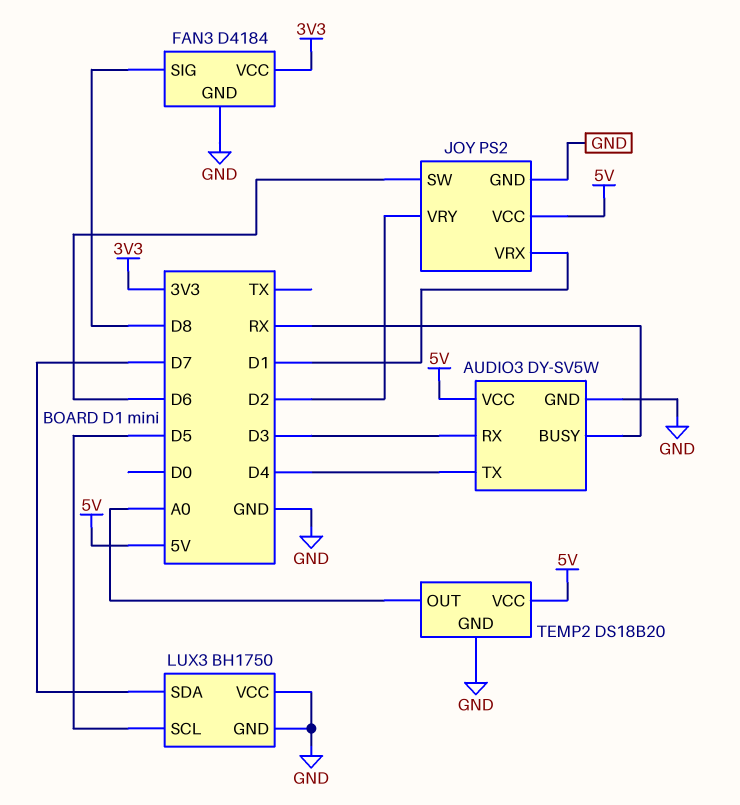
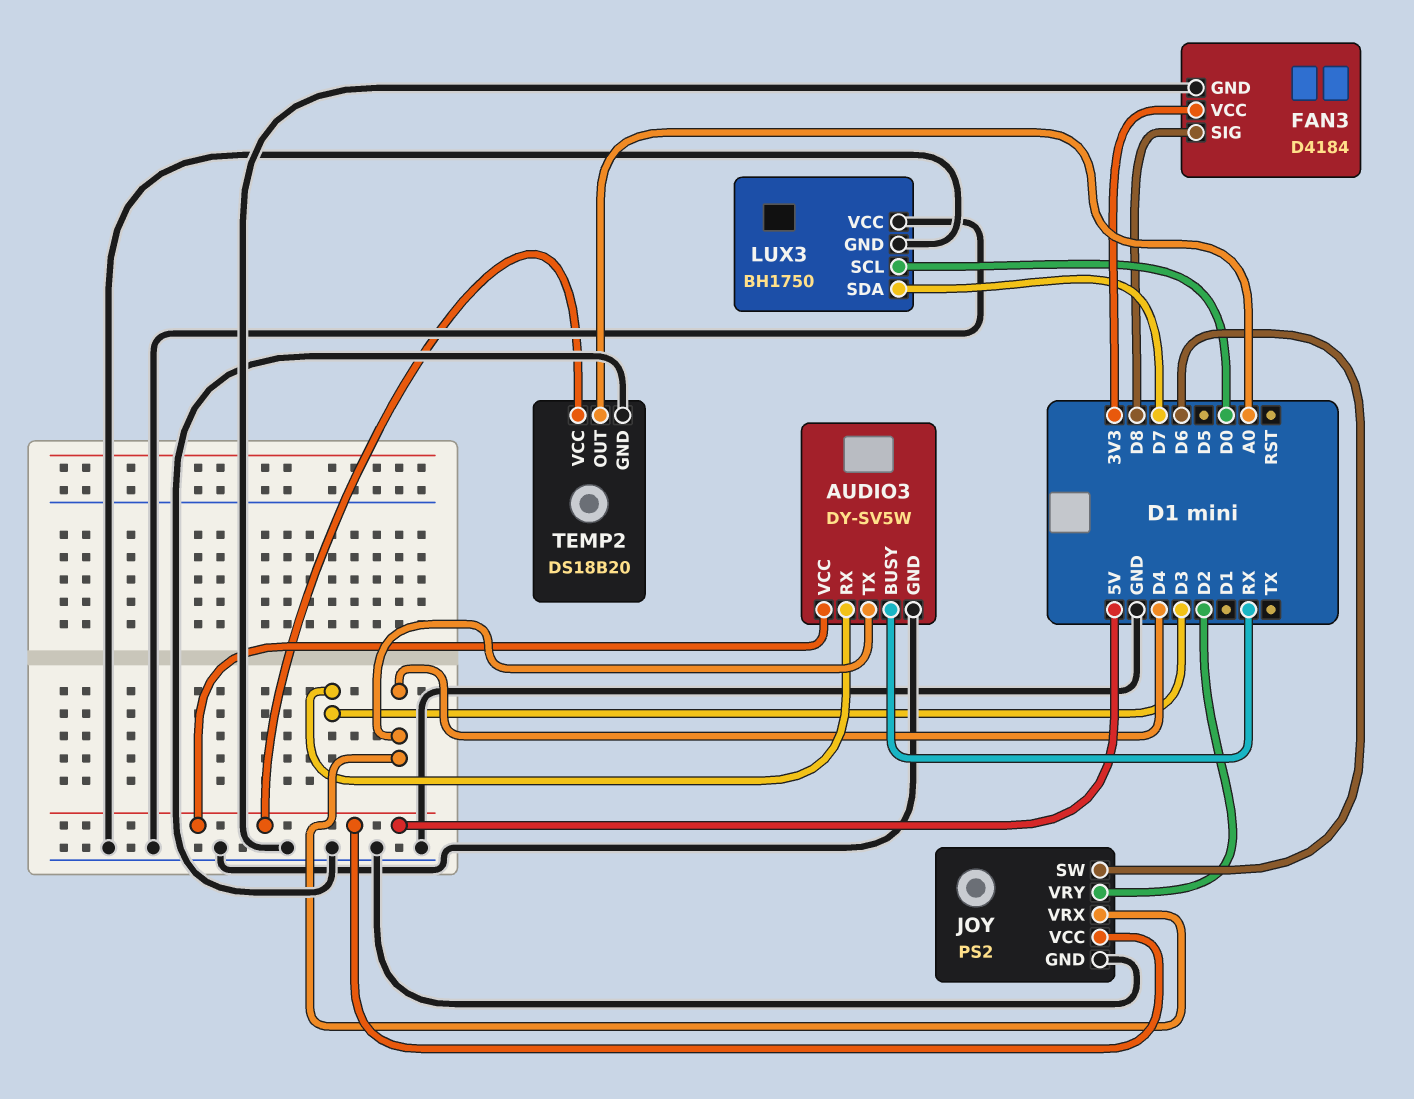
JOY pin VRX: D1 -> D4
LUX3 pin SCL: D5 -> D0

